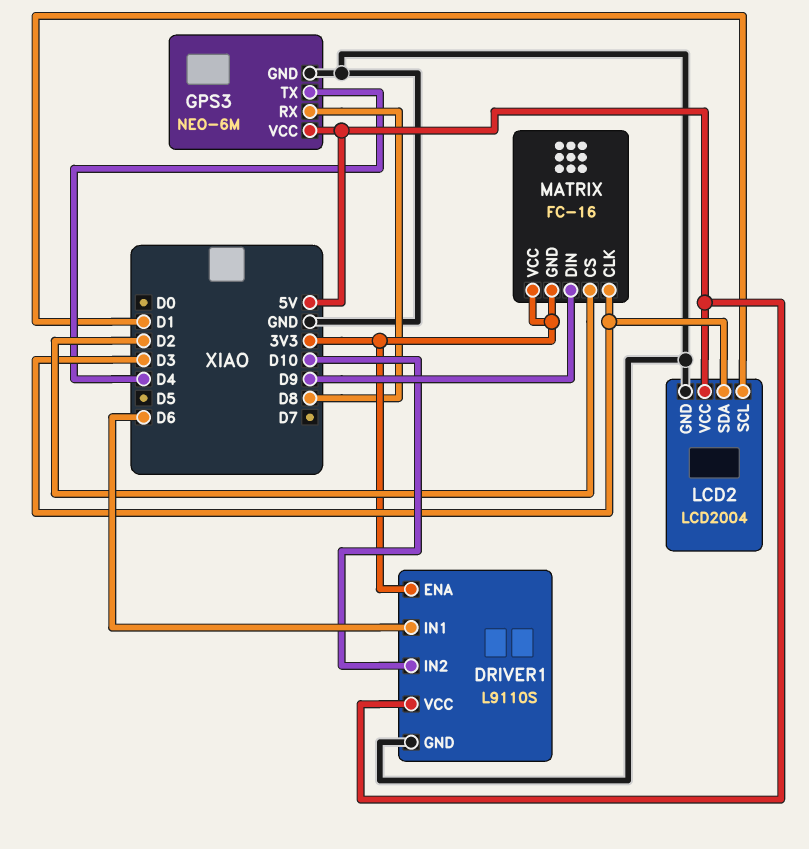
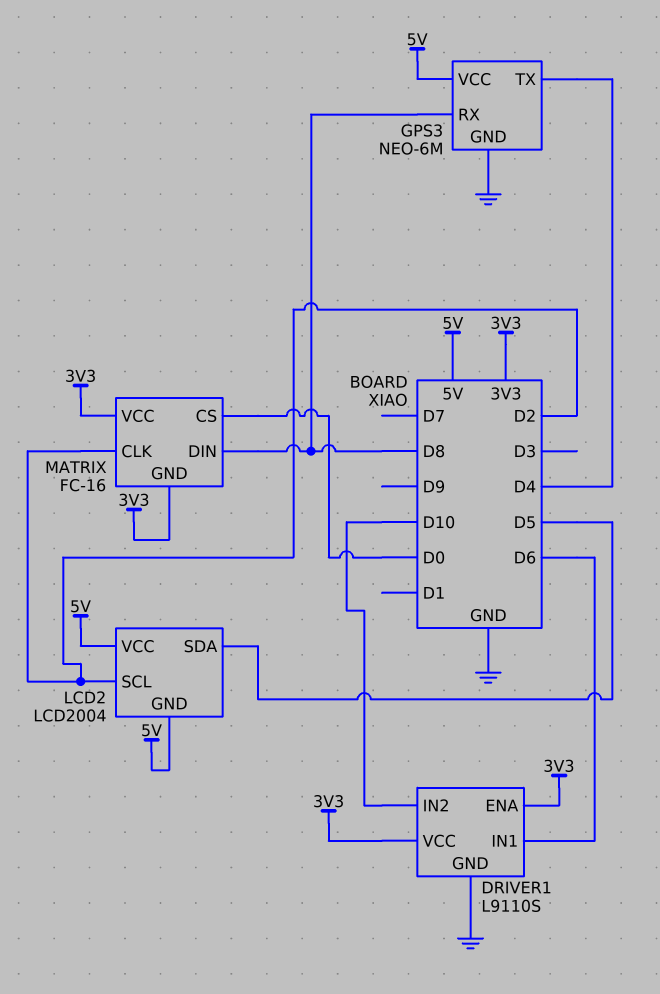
DRIVER1 pin VCC: 5V -> 3V3
LCD2 pin GND: GND -> 5V
LCD2 pin SCL: D1 -> D2
LCD2 pin SDA: D3 -> D5
MATRIX pin CLK: D3 -> D2
MATRIX pin CS: D2 -> D0
MATRIX pin DIN: D9 -> D8

